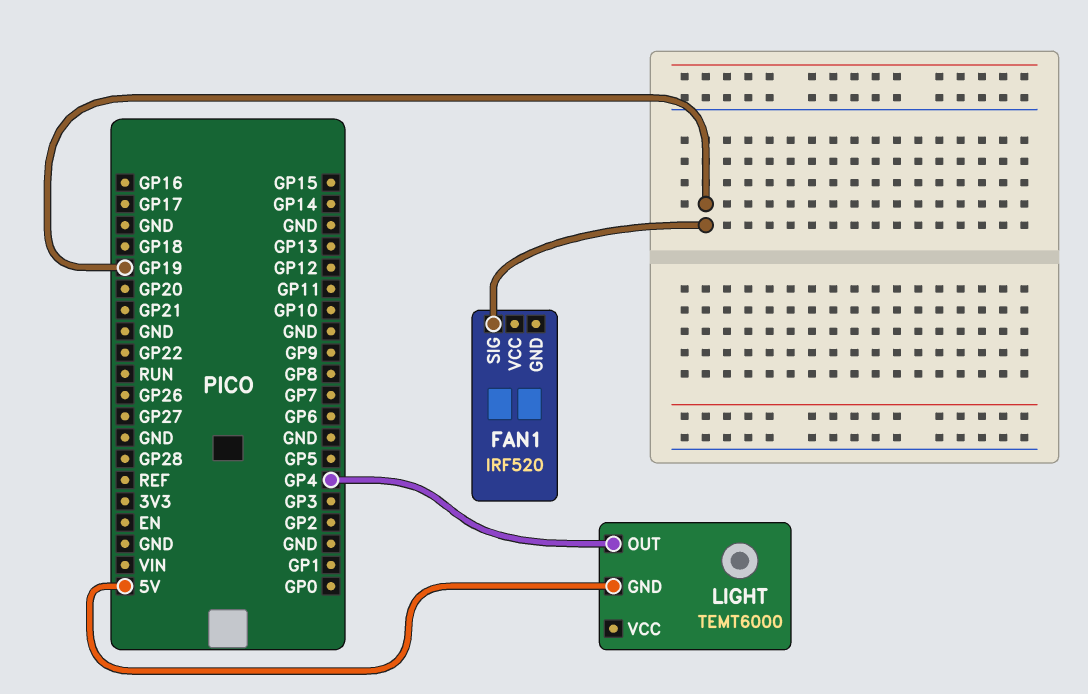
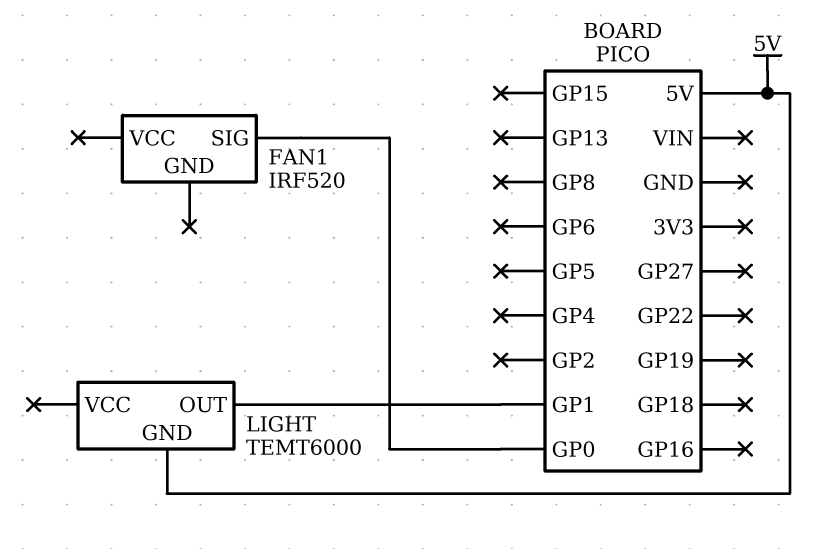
FAN1 pin SIG: GP19 -> GP0
LIGHT pin OUT: GP4 -> GP1

